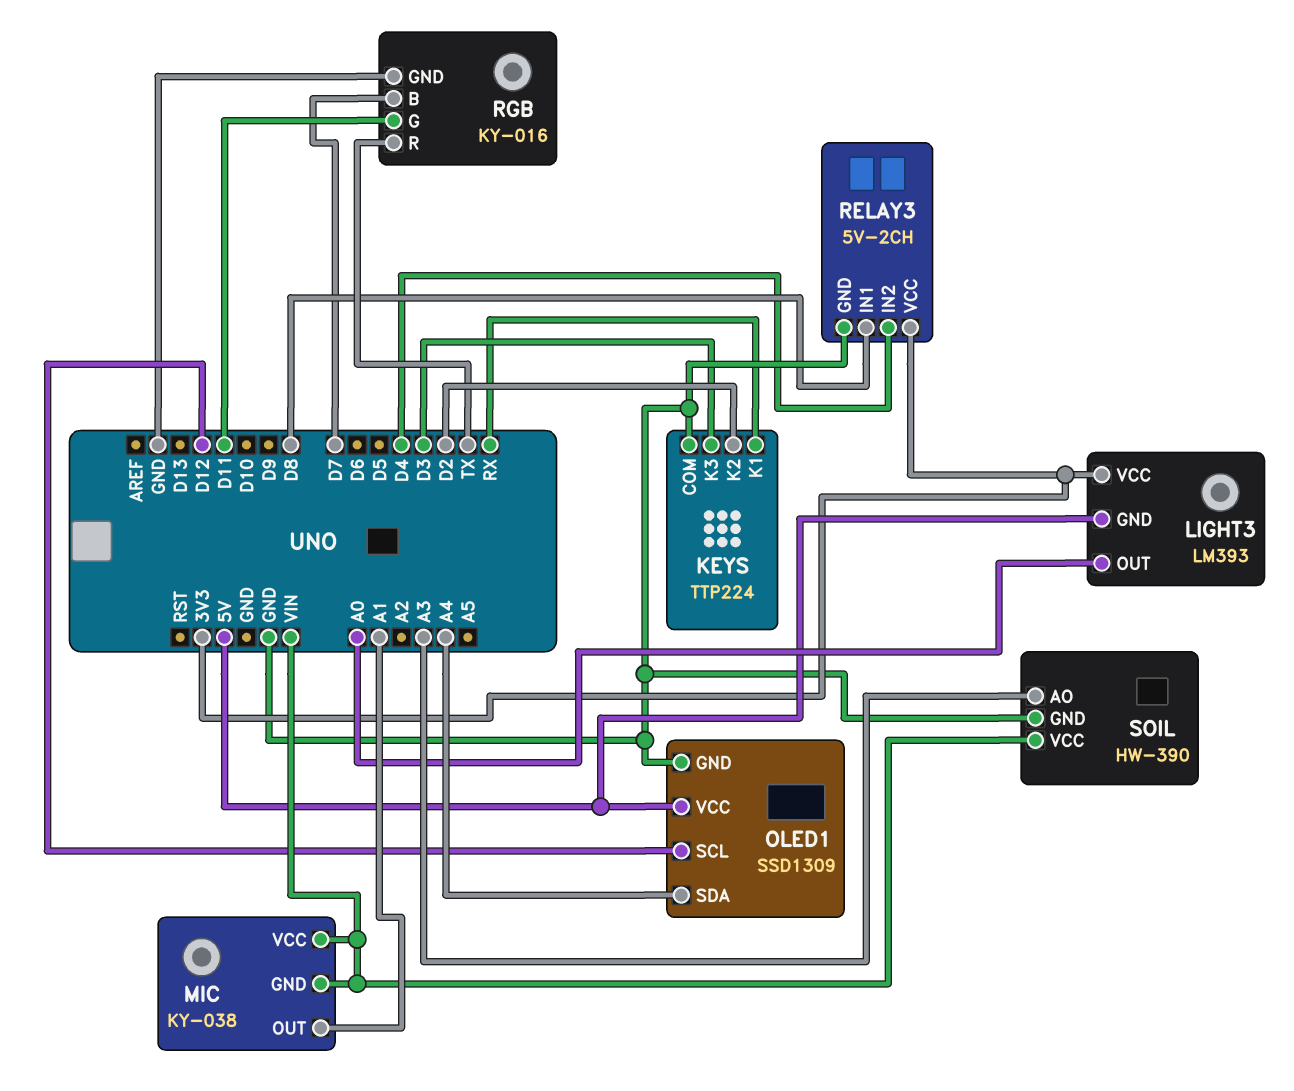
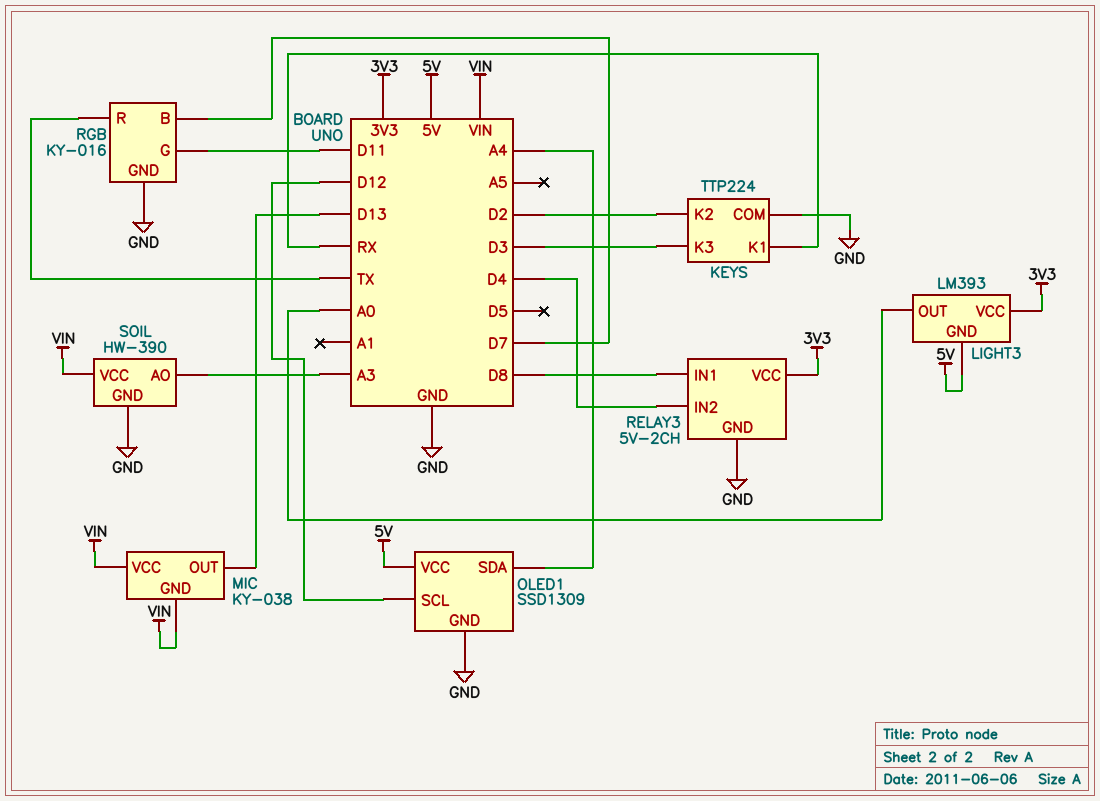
MIC pin OUT: A1 -> D13

